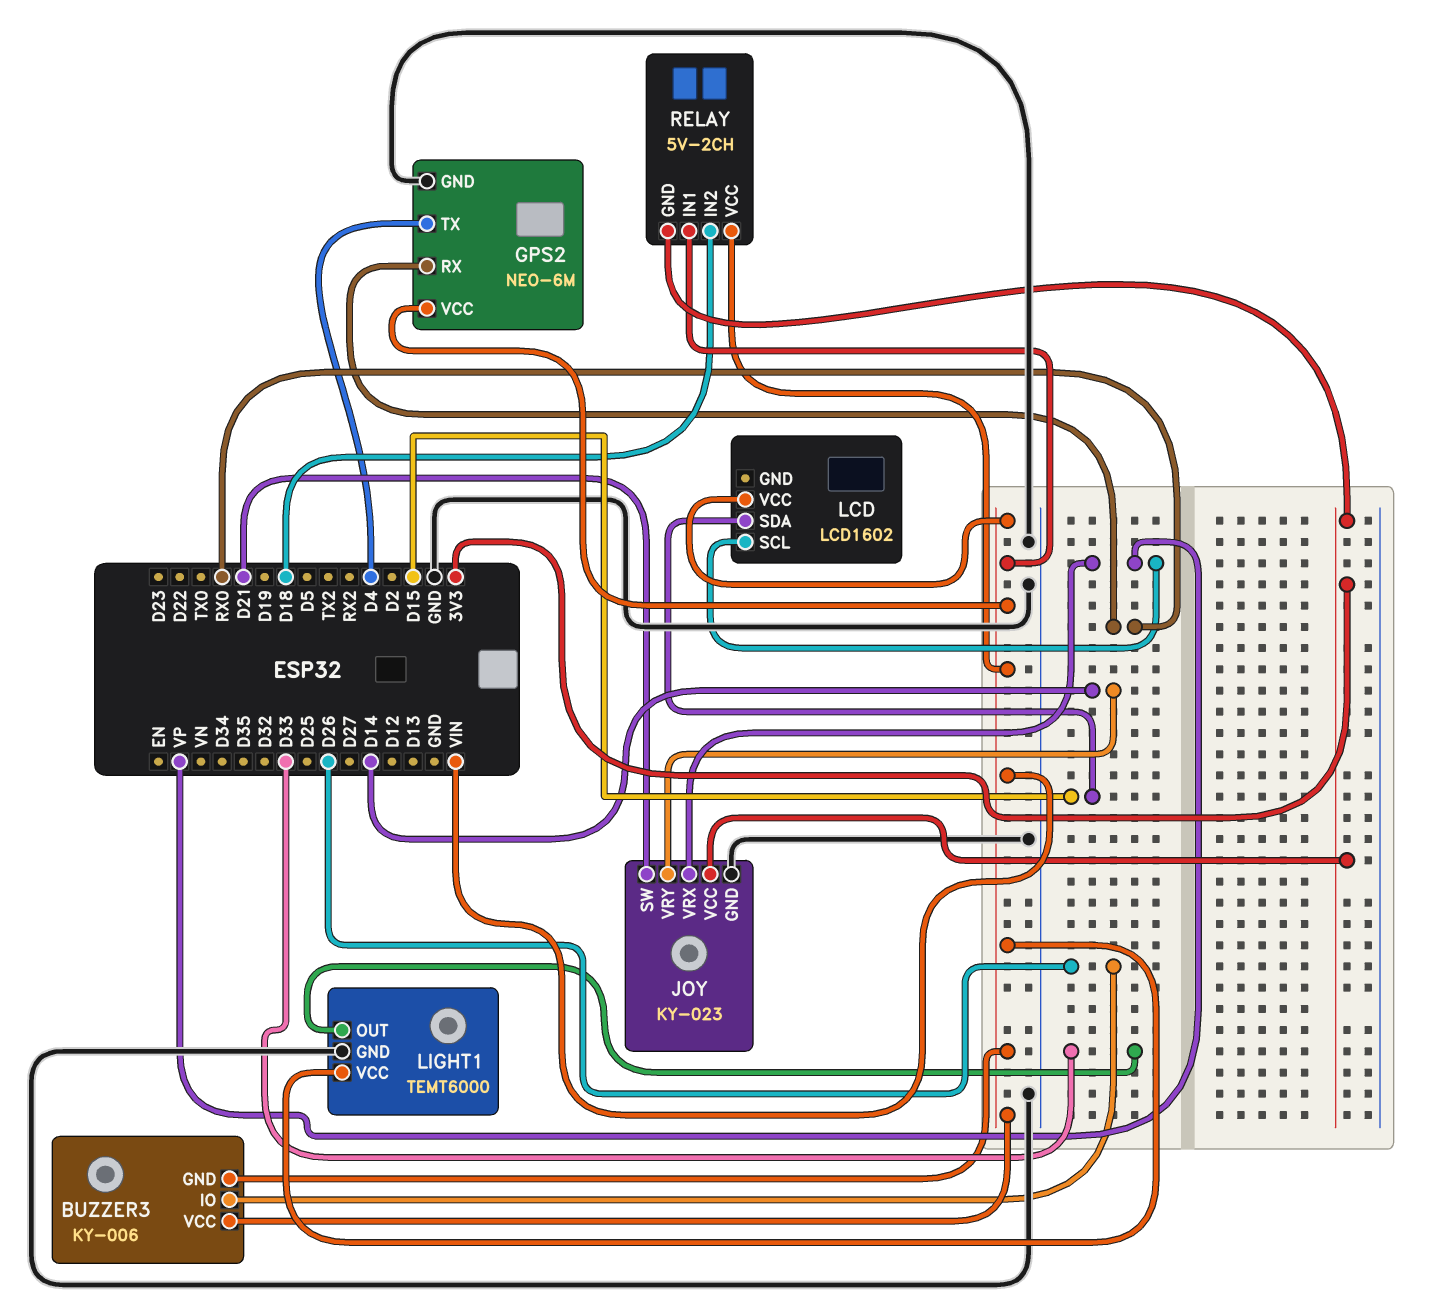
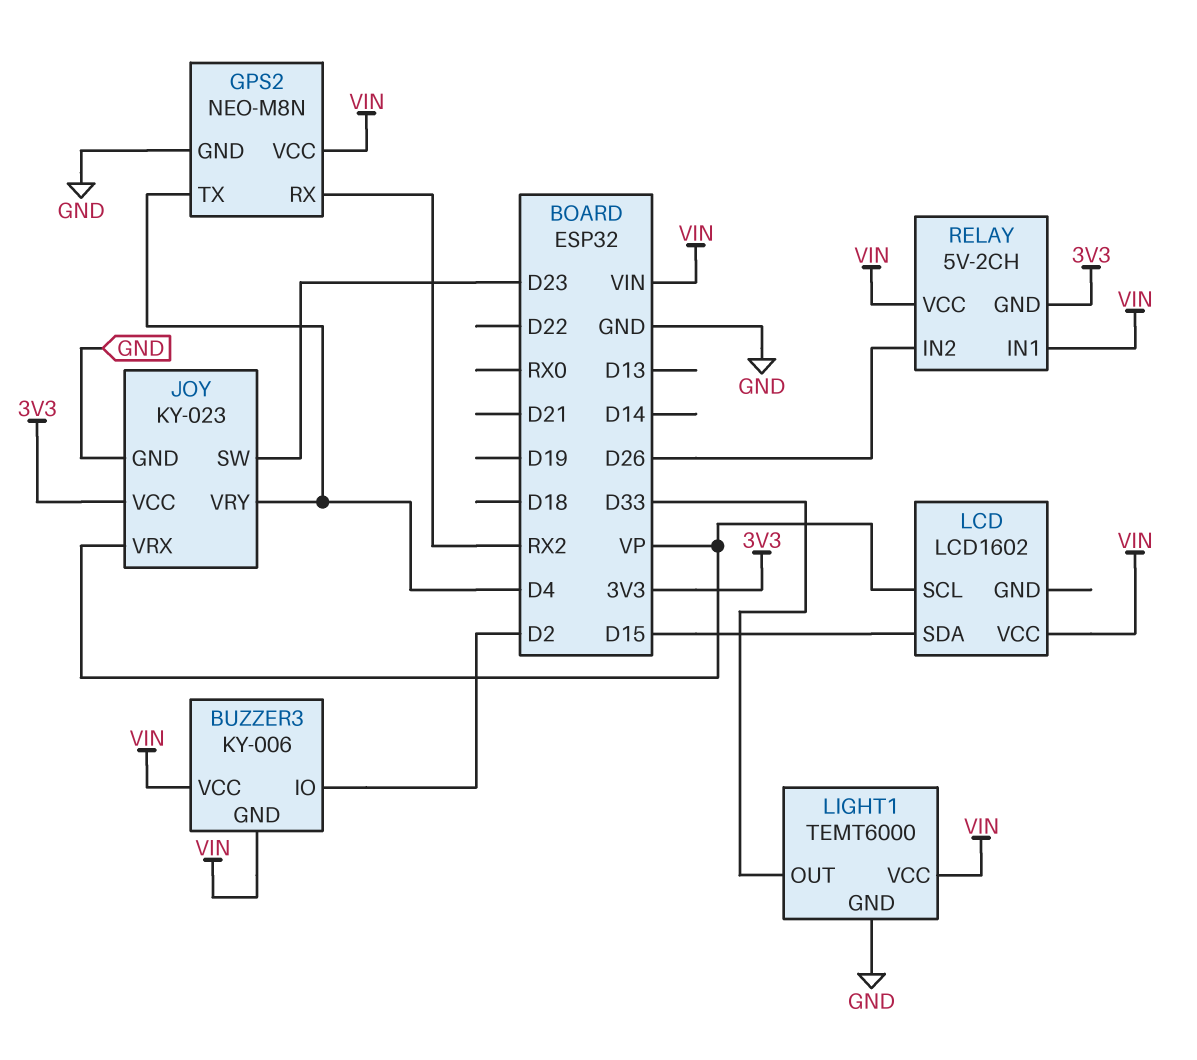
BUZZER3 pin IO: D26 -> D2
GPS2: NEO-6M -> NEO-M8N
GPS2 pin RX: RX0 -> RX2
JOY pin SW: D21 -> D23
JOY pin VRY: D14 -> D4
RELAY pin IN2: D18 -> D26

